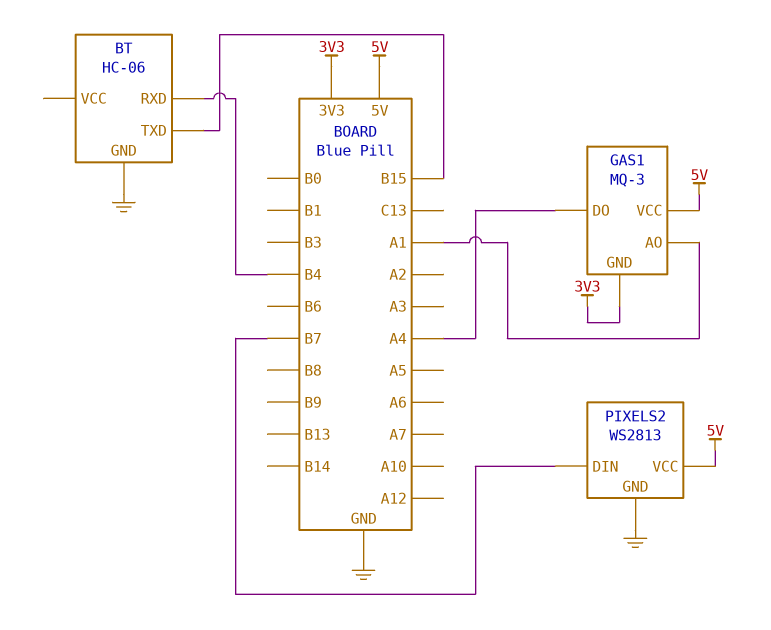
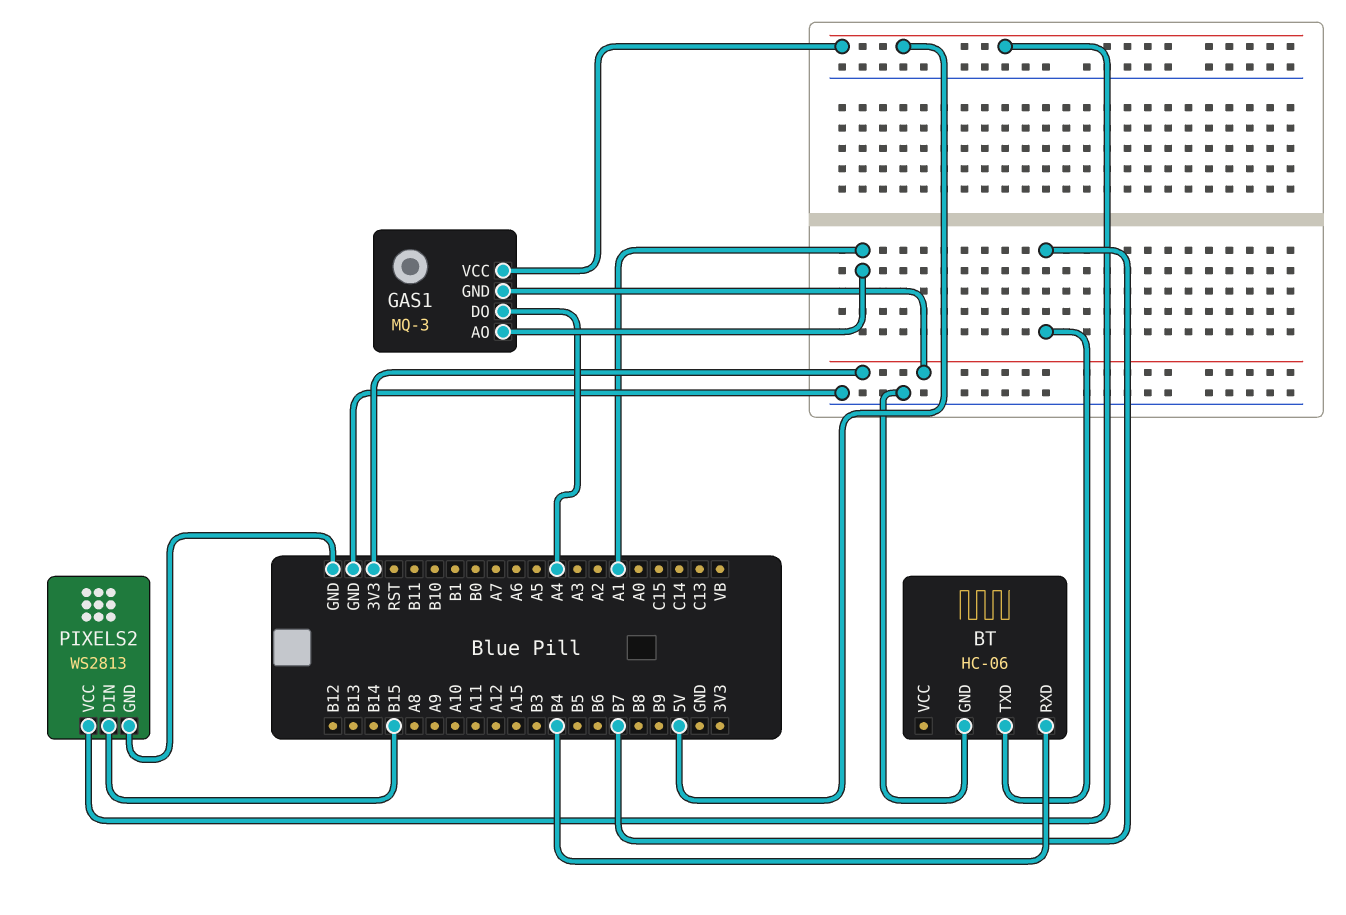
BT pin TXD: B15 -> B7
PIXELS2 pin DIN: B7 -> B15

